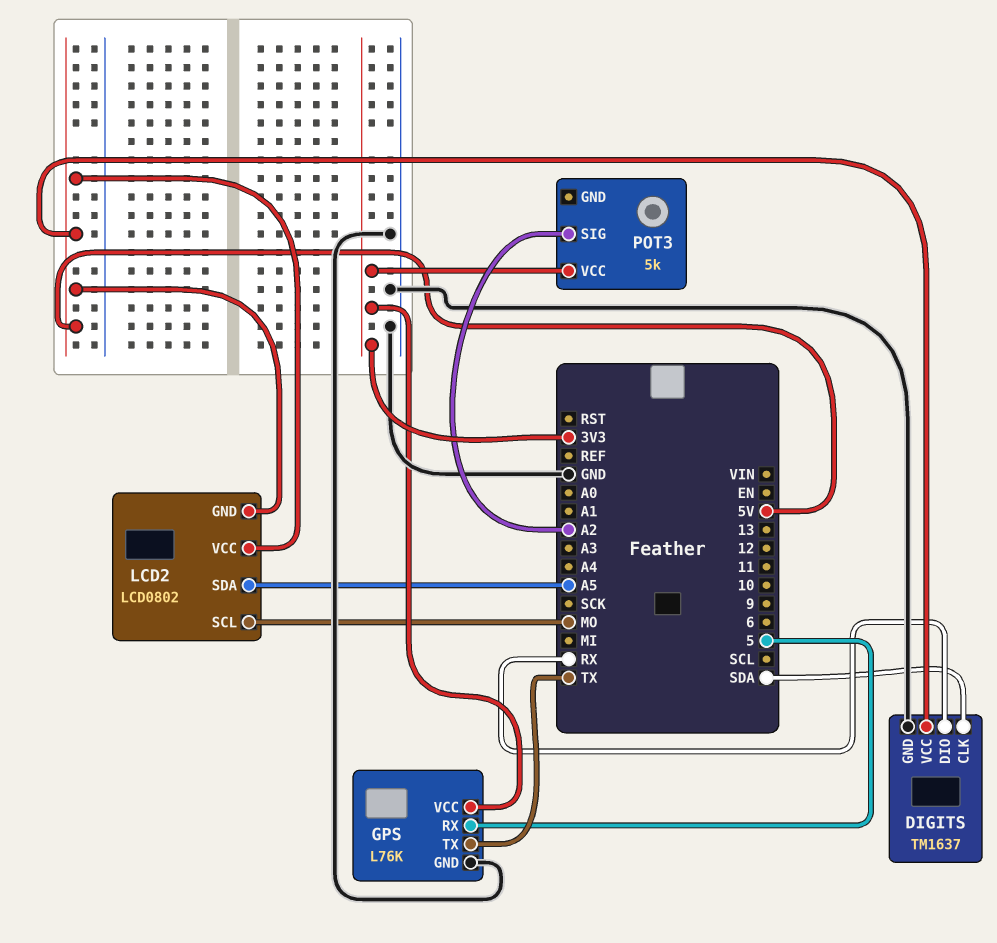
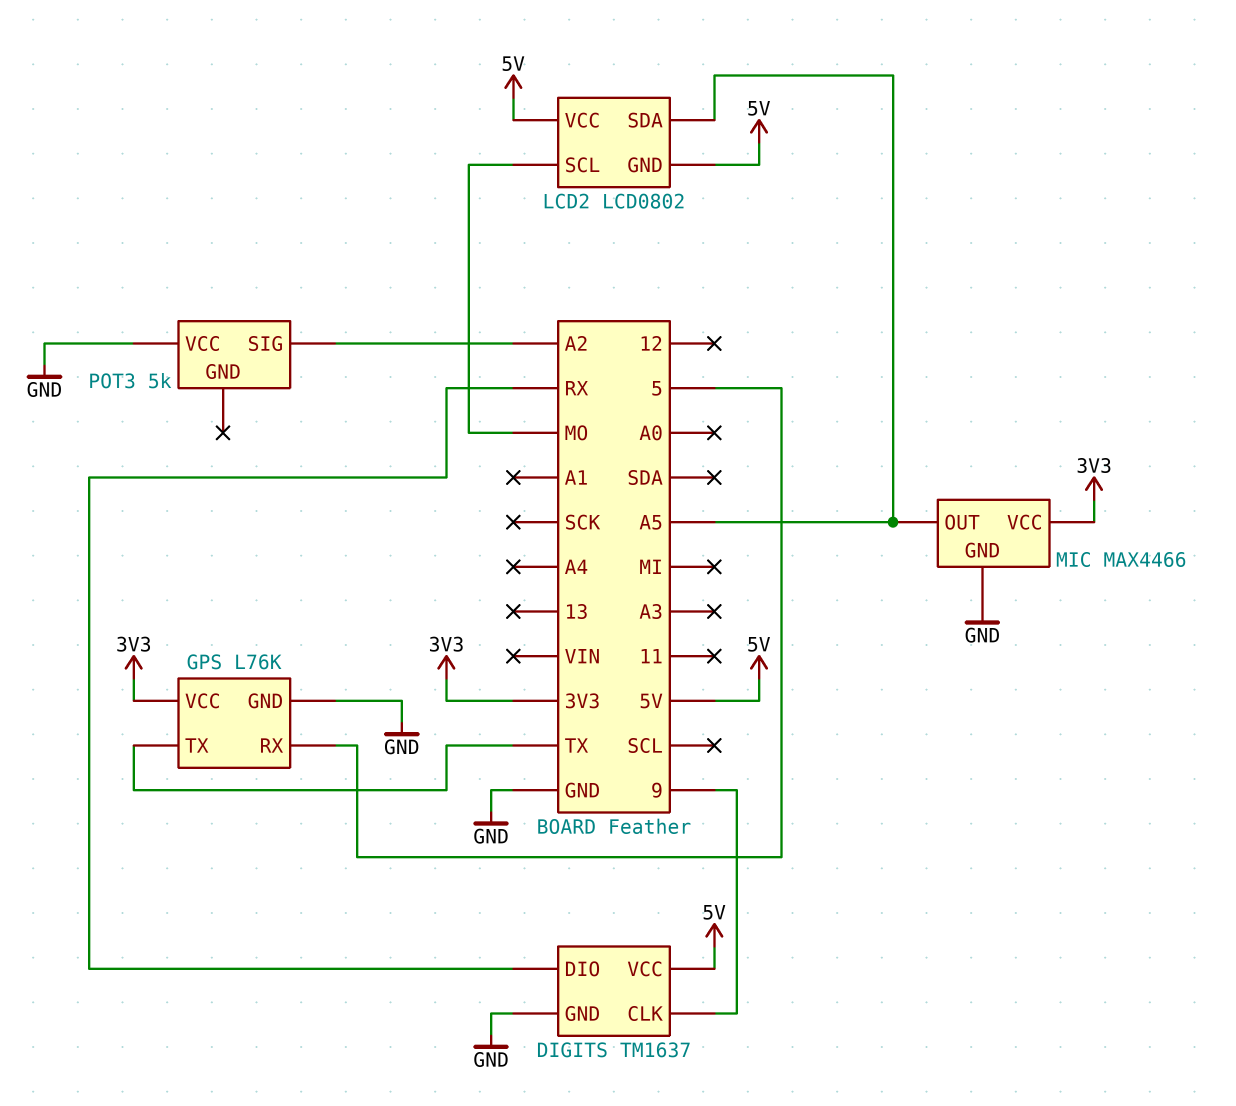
DIGITS pin CLK: SDA -> 9
MIC: none -> MAX4466
MIC pin GND: none -> GND
MIC pin OUT: none -> A5
MIC pin VCC: none -> 3V3
POT3 pin VCC: 3V3 -> GND

